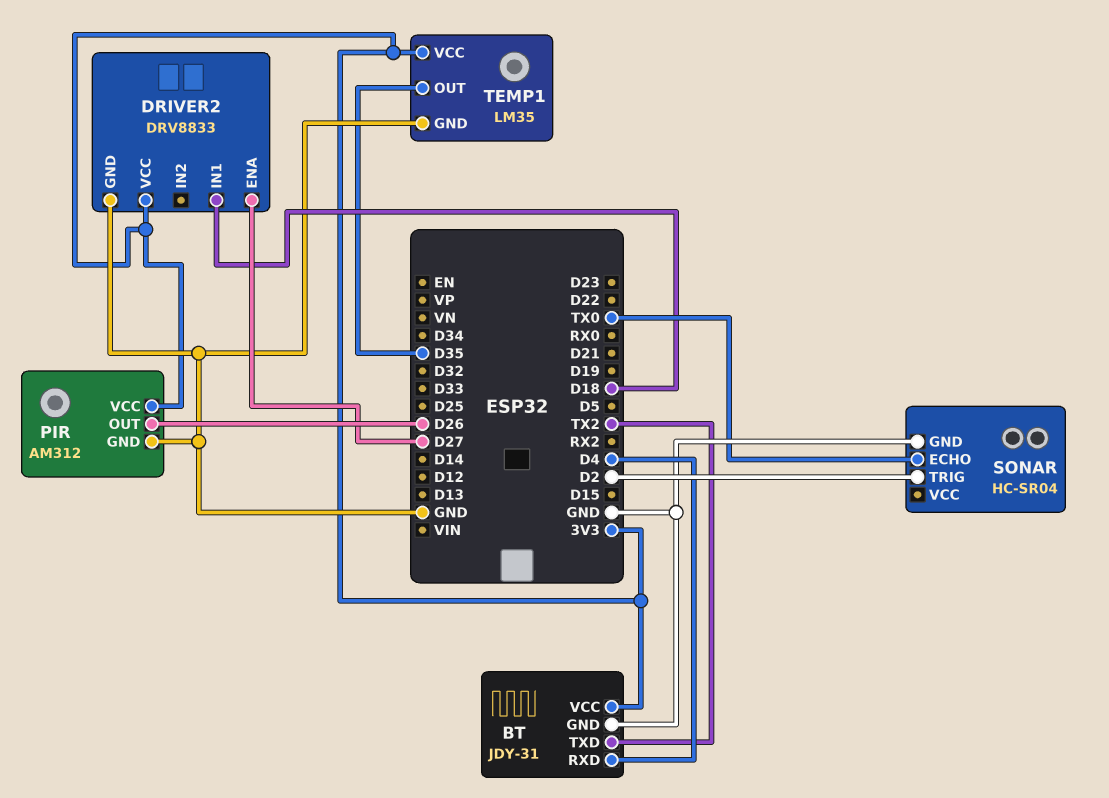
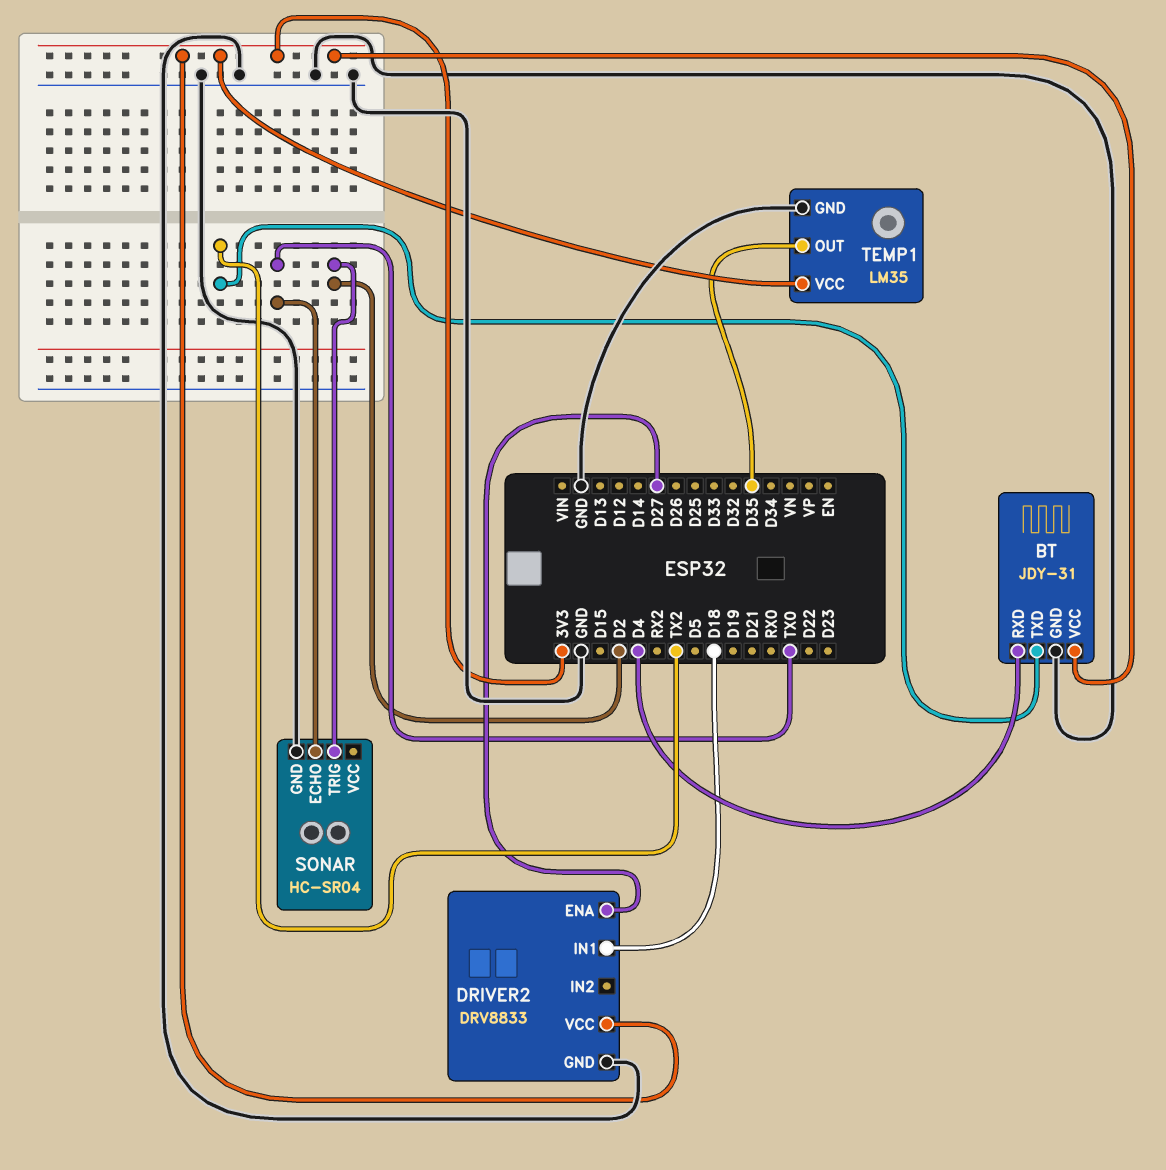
PIR: AM312 -> none
PIR pin GND: GND -> none
PIR pin OUT: D26 -> none
PIR pin VCC: 3V3 -> none

